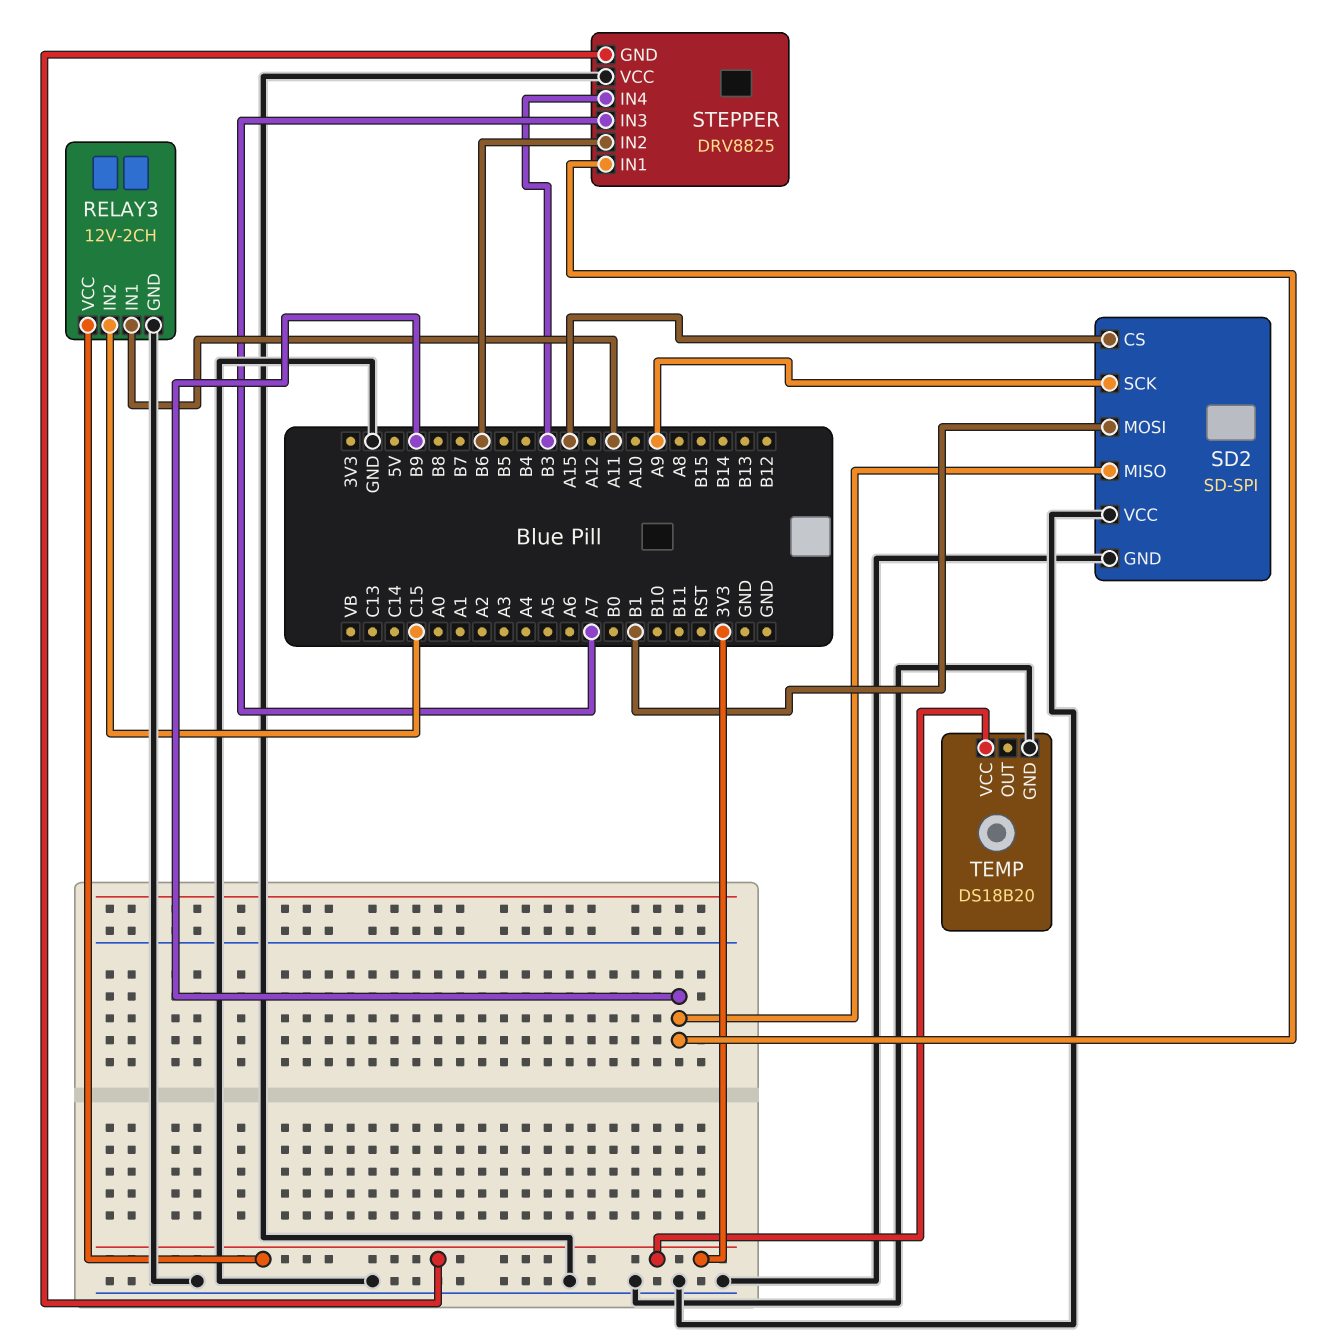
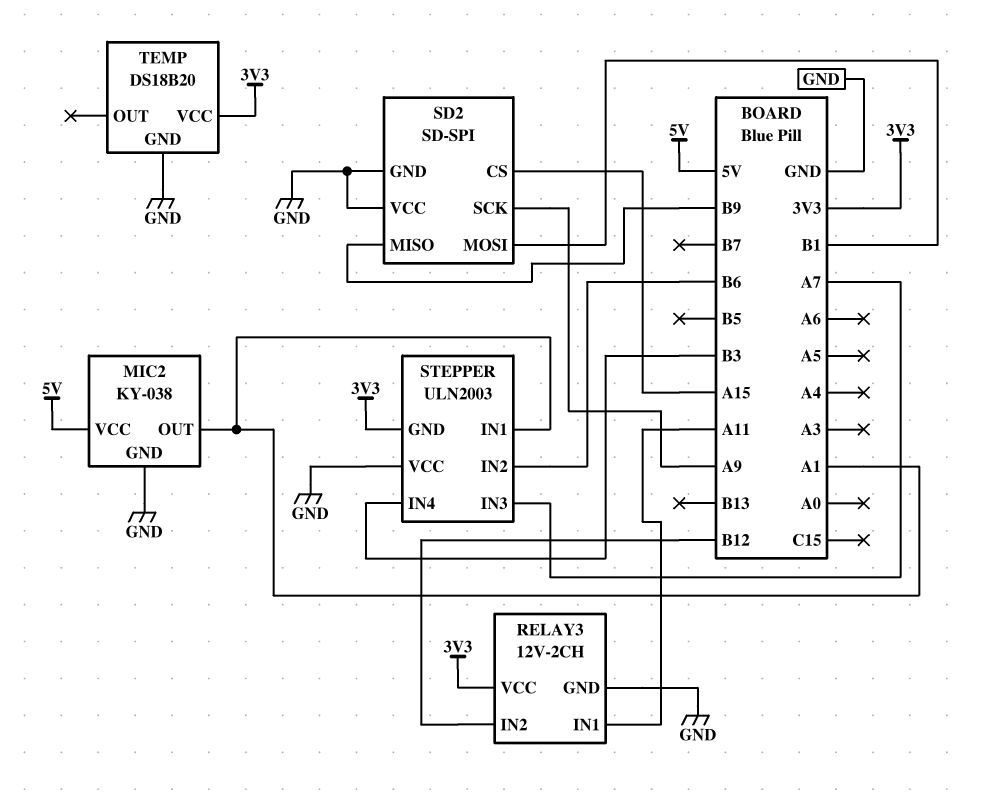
MIC2: none -> KY-038
MIC2 pin GND: none -> GND
MIC2 pin OUT: none -> A1
MIC2 pin VCC: none -> 5V
RELAY3 pin IN2: C15 -> B12
STEPPER: DRV8825 -> ULN2003
STEPPER pin IN1: B9 -> A1

